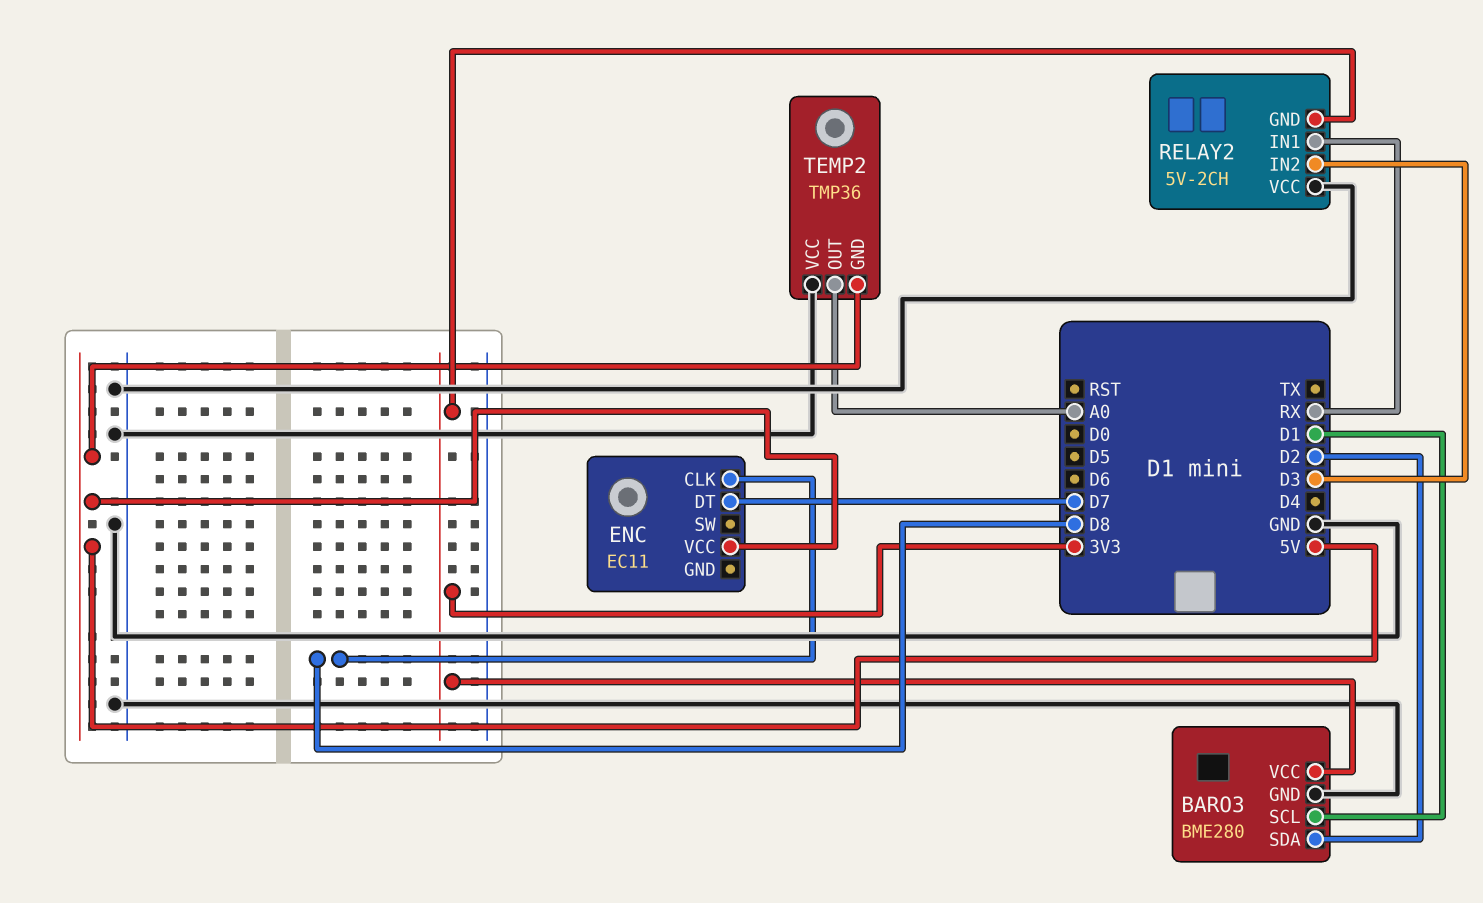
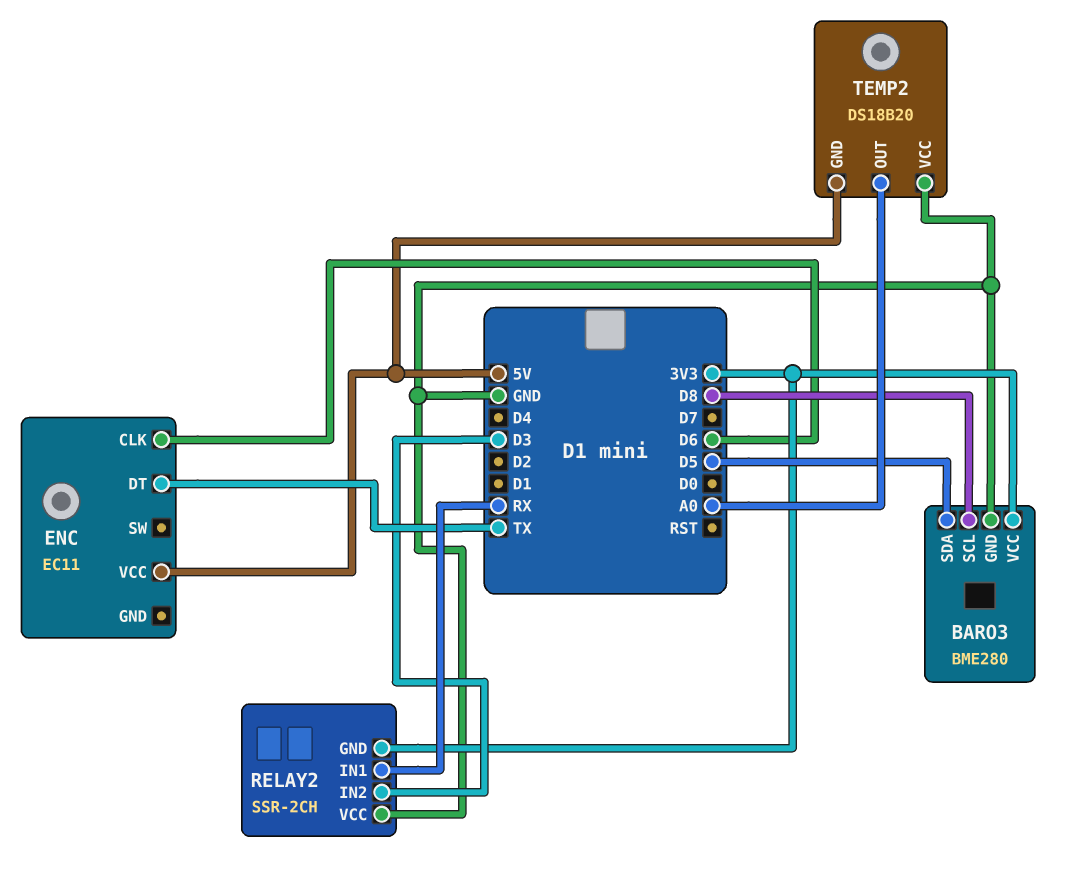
BARO3 pin SCL: D1 -> D8
BARO3 pin SDA: D2 -> D5
ENC pin CLK: D8 -> D6
ENC pin DT: D7 -> TX
RELAY2: 5V-2CH -> SSR-2CH
TEMP2: TMP36 -> DS18B20

